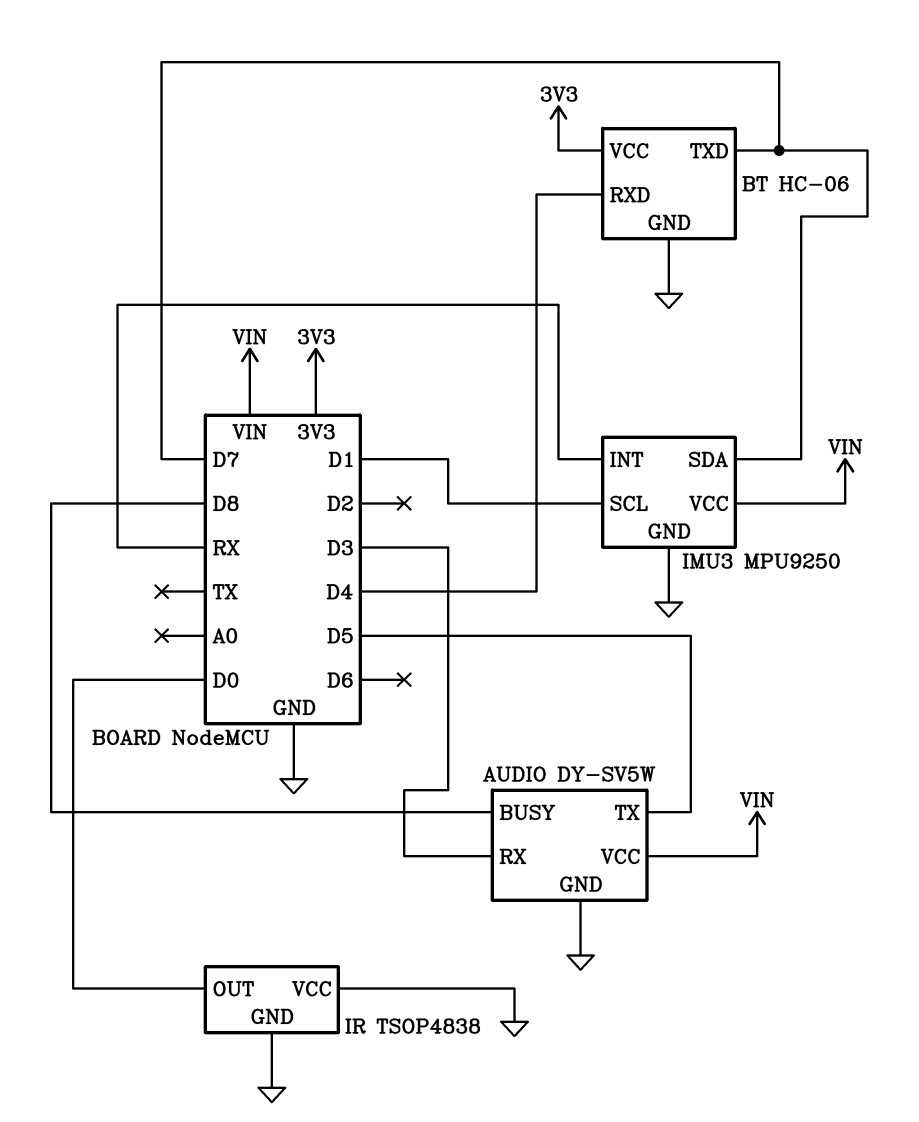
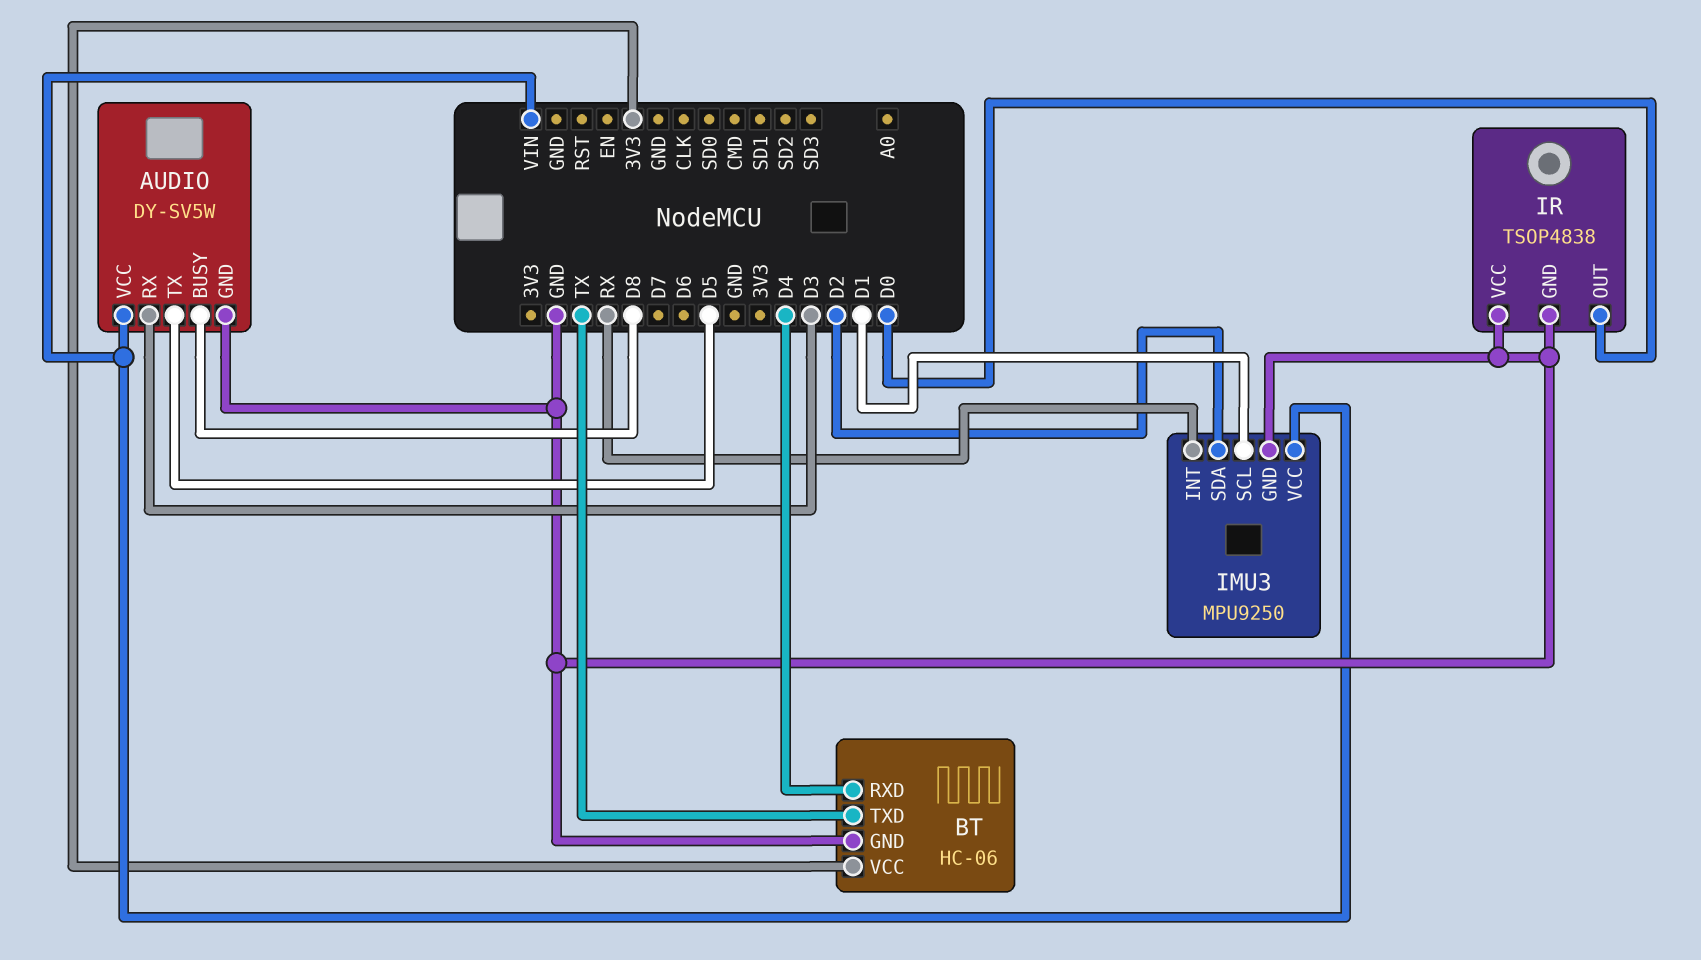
BT pin TXD: D7 -> TX
IMU3 pin SDA: D7 -> D2

